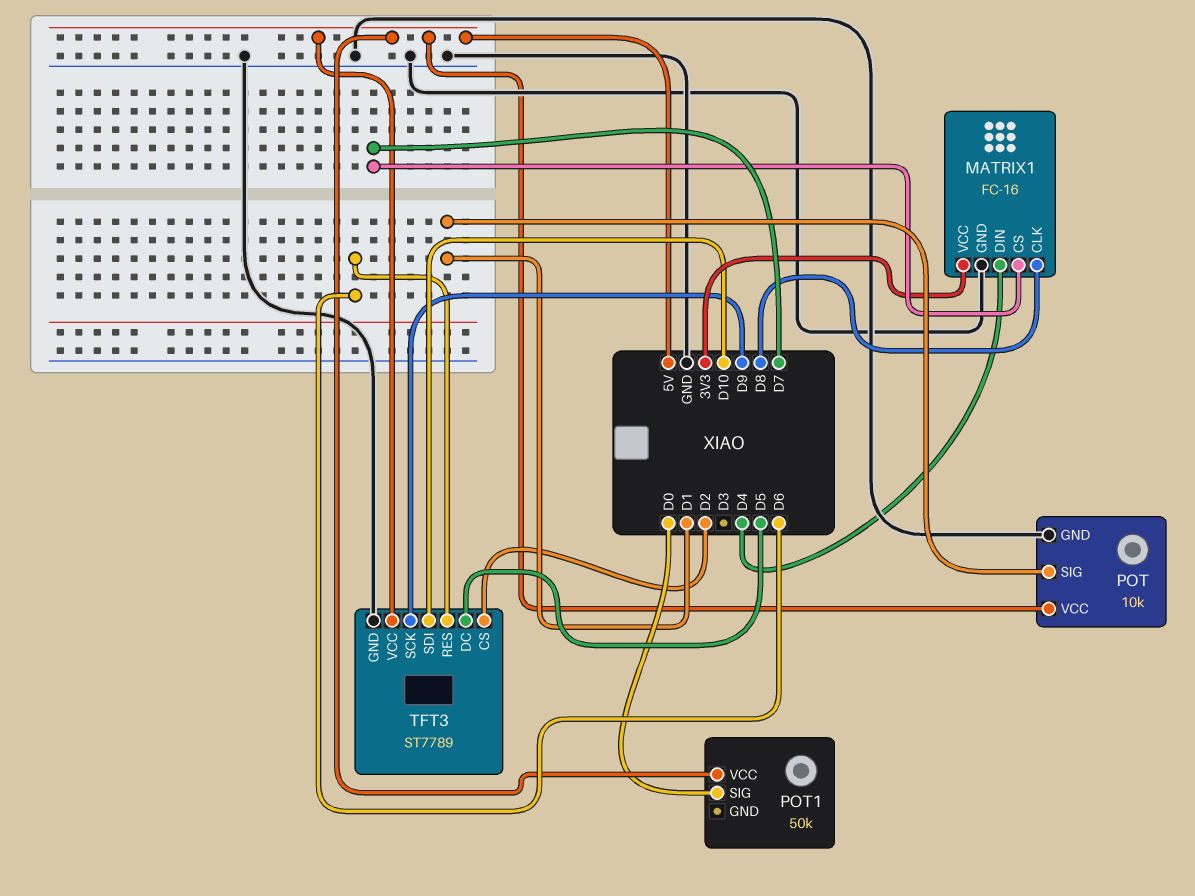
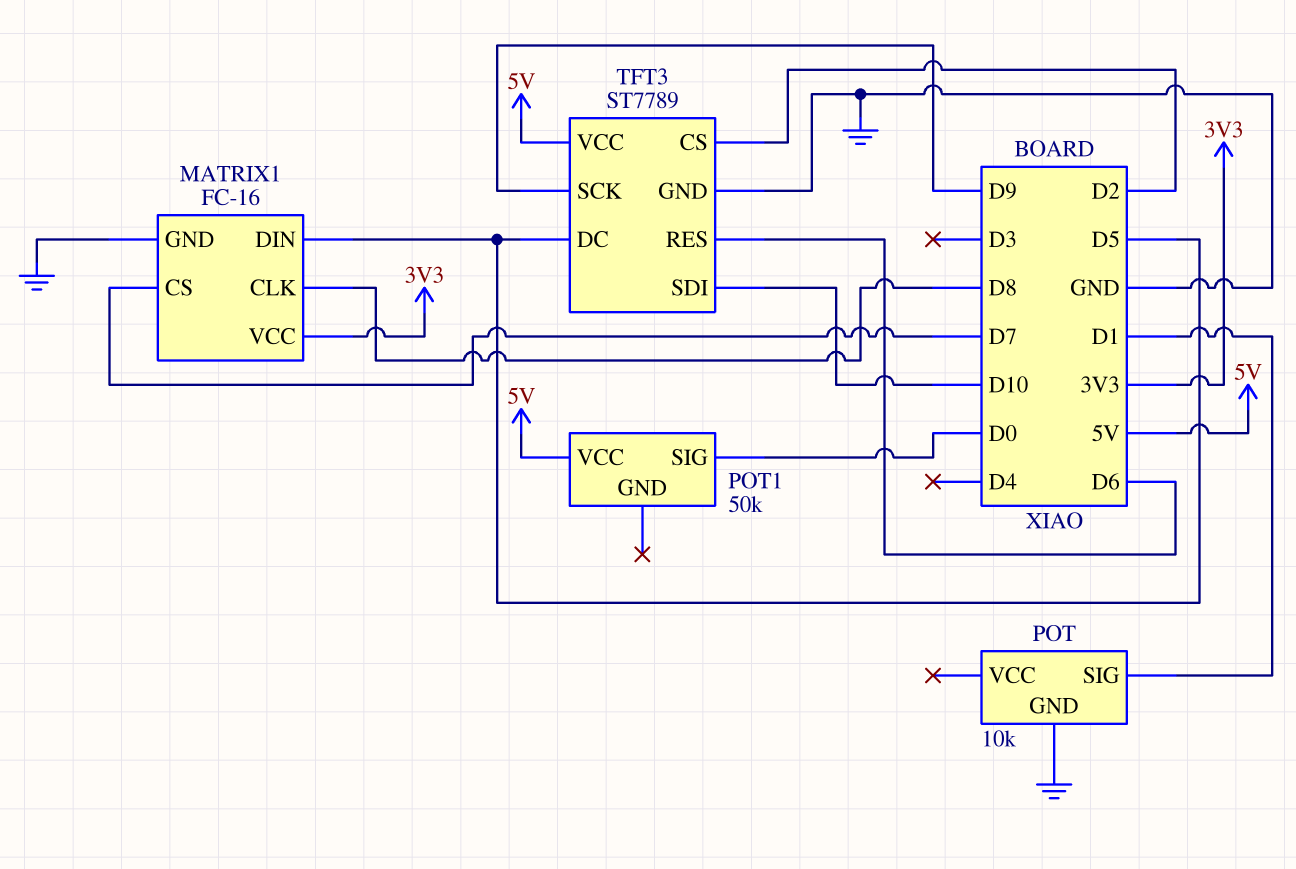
MATRIX1 pin DIN: D4 -> D5
POT pin VCC: 5V -> none

